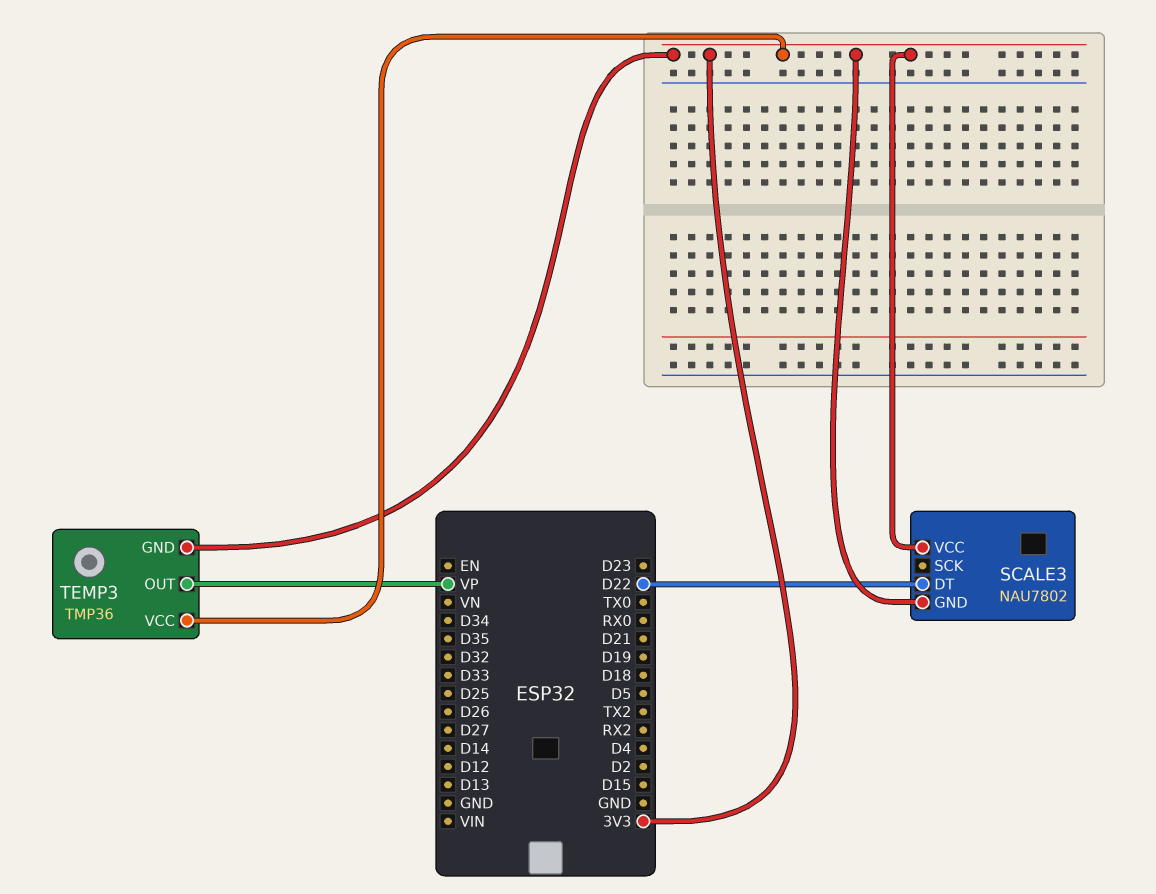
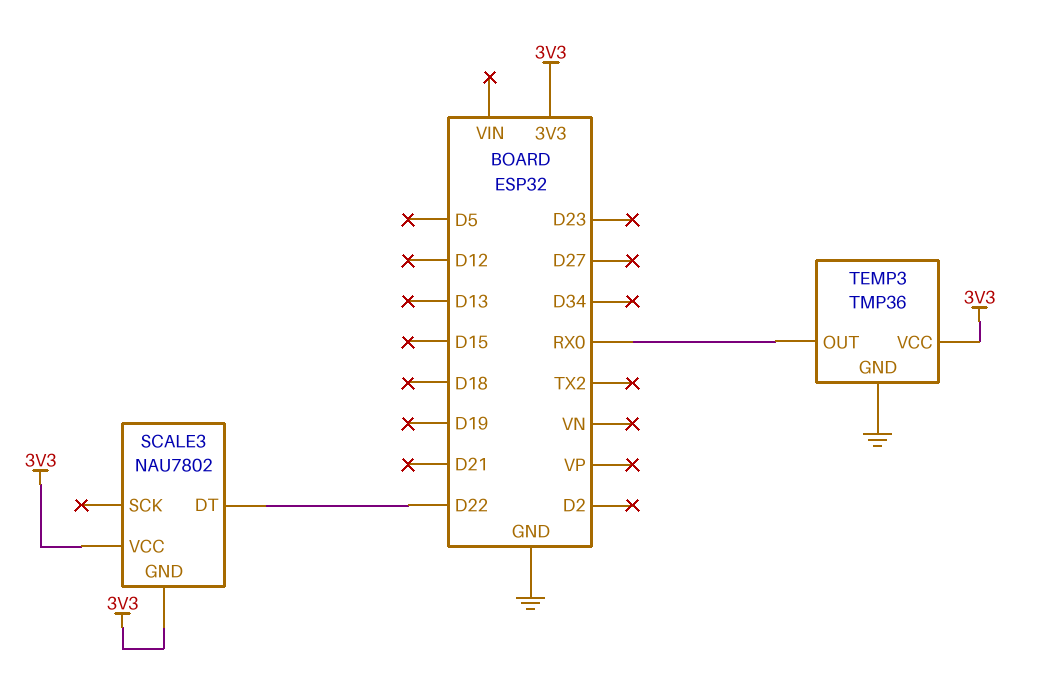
TEMP3 pin GND: 3V3 -> GND
TEMP3 pin OUT: VP -> RX0

